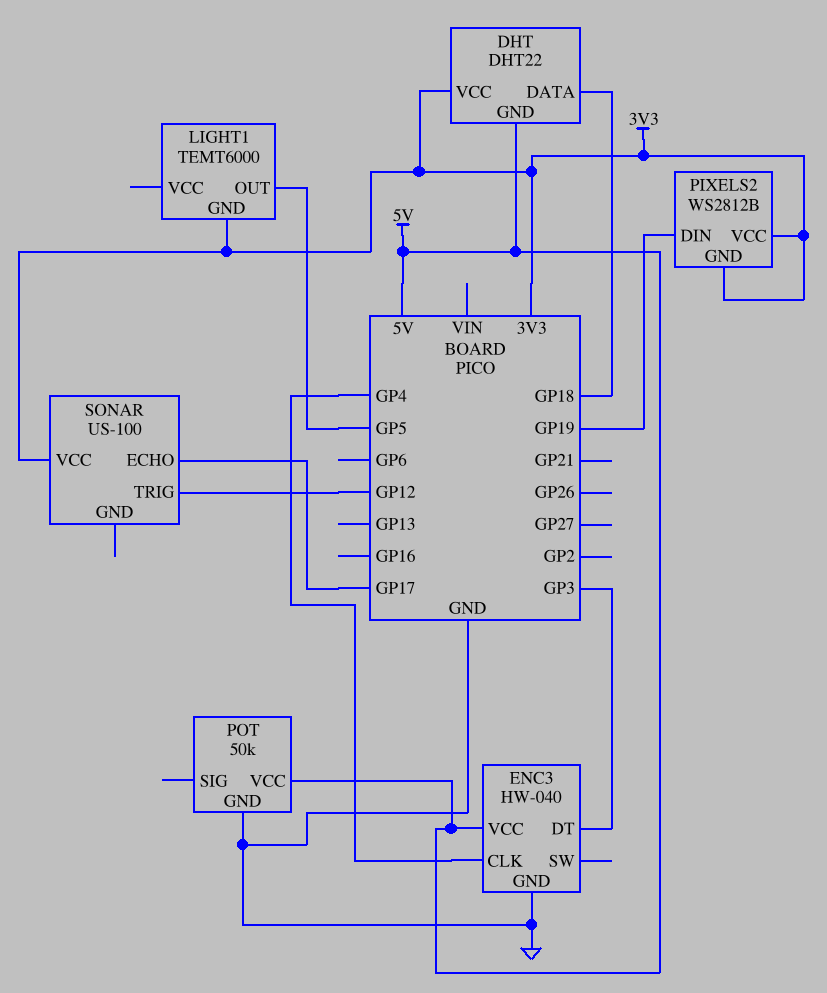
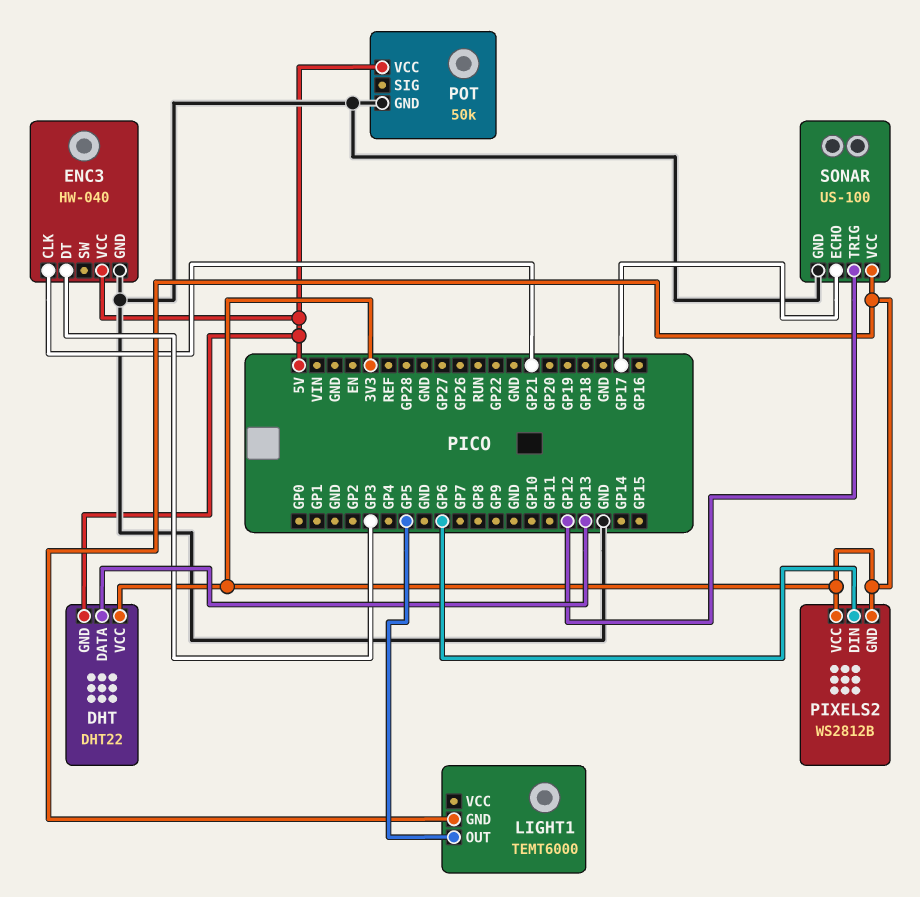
DHT pin DATA: GP18 -> GP13
ENC3 pin CLK: GP4 -> GP21
PIXELS2 pin DIN: GP19 -> GP6
SONAR pin GND: none -> GND

